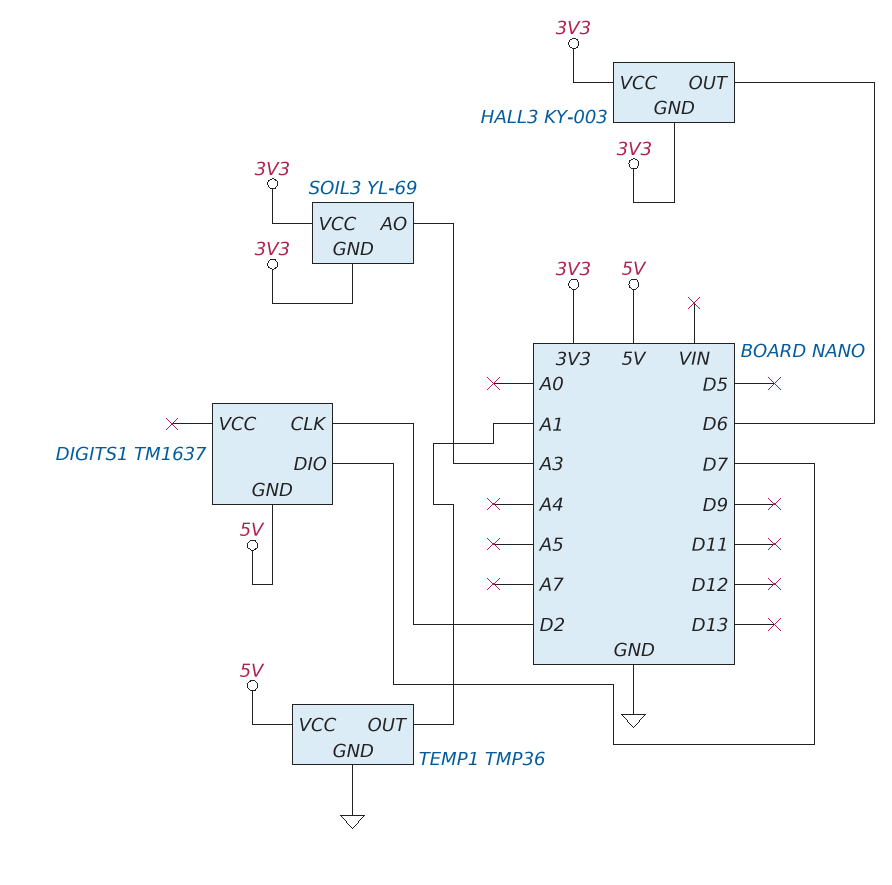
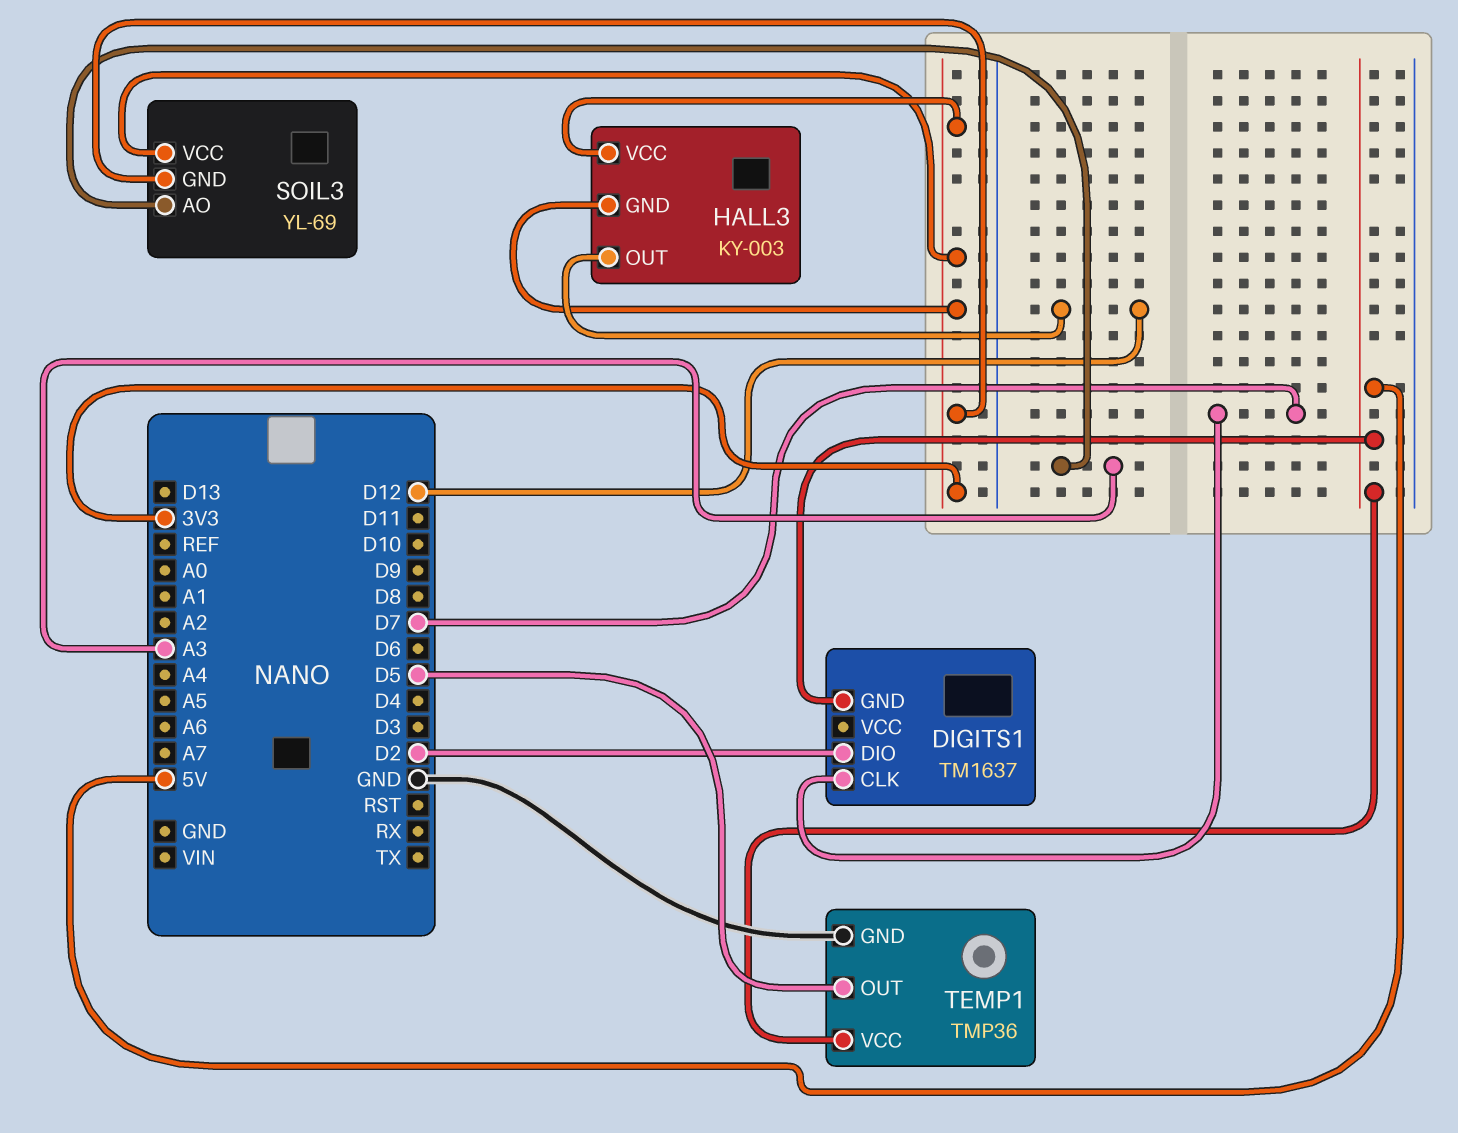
DIGITS1 pin CLK: D2 -> D7
DIGITS1 pin DIO: D7 -> D2
HALL3 pin OUT: D6 -> D12
TEMP1 pin OUT: A1 -> D5

